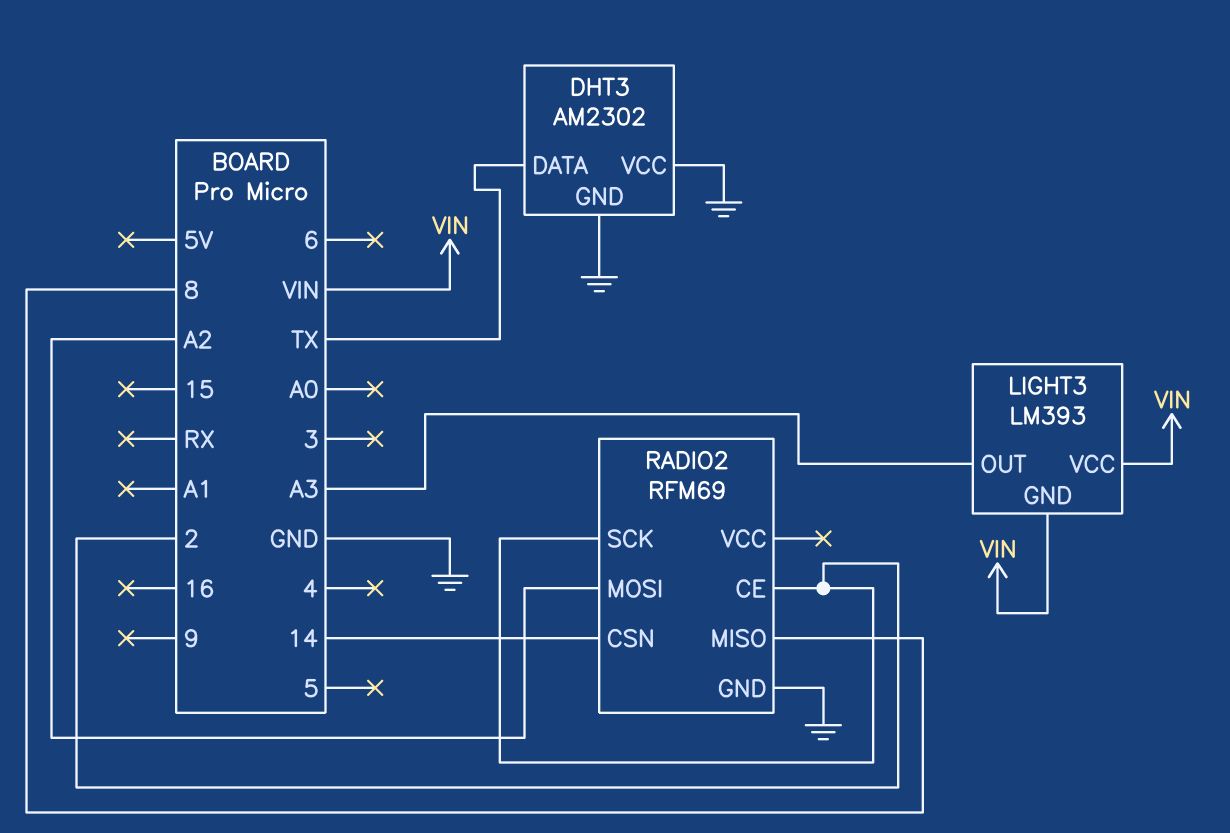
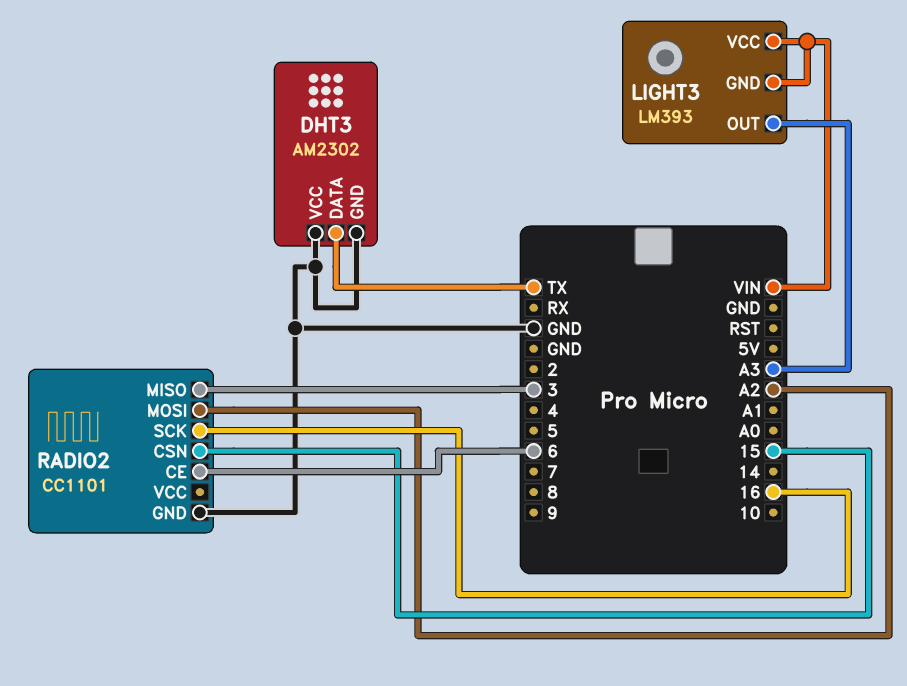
RADIO2: RFM69 -> CC1101
RADIO2 pin CE: 2 -> 6
RADIO2 pin CSN: 14 -> 15
RADIO2 pin MISO: 8 -> 3
RADIO2 pin SCK: 2 -> 16

